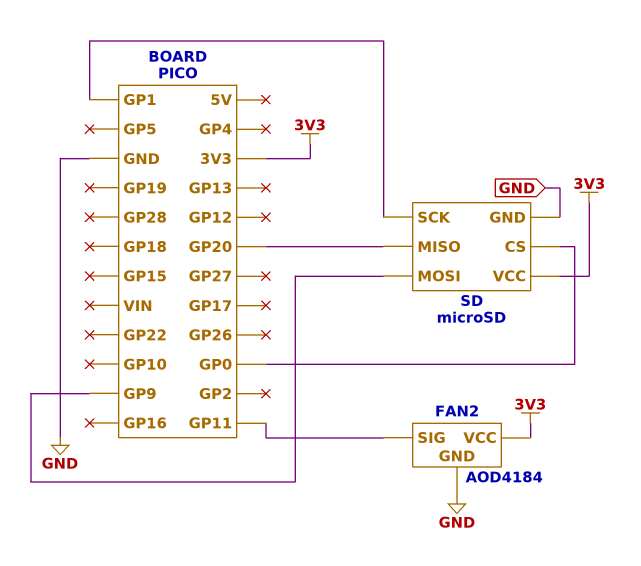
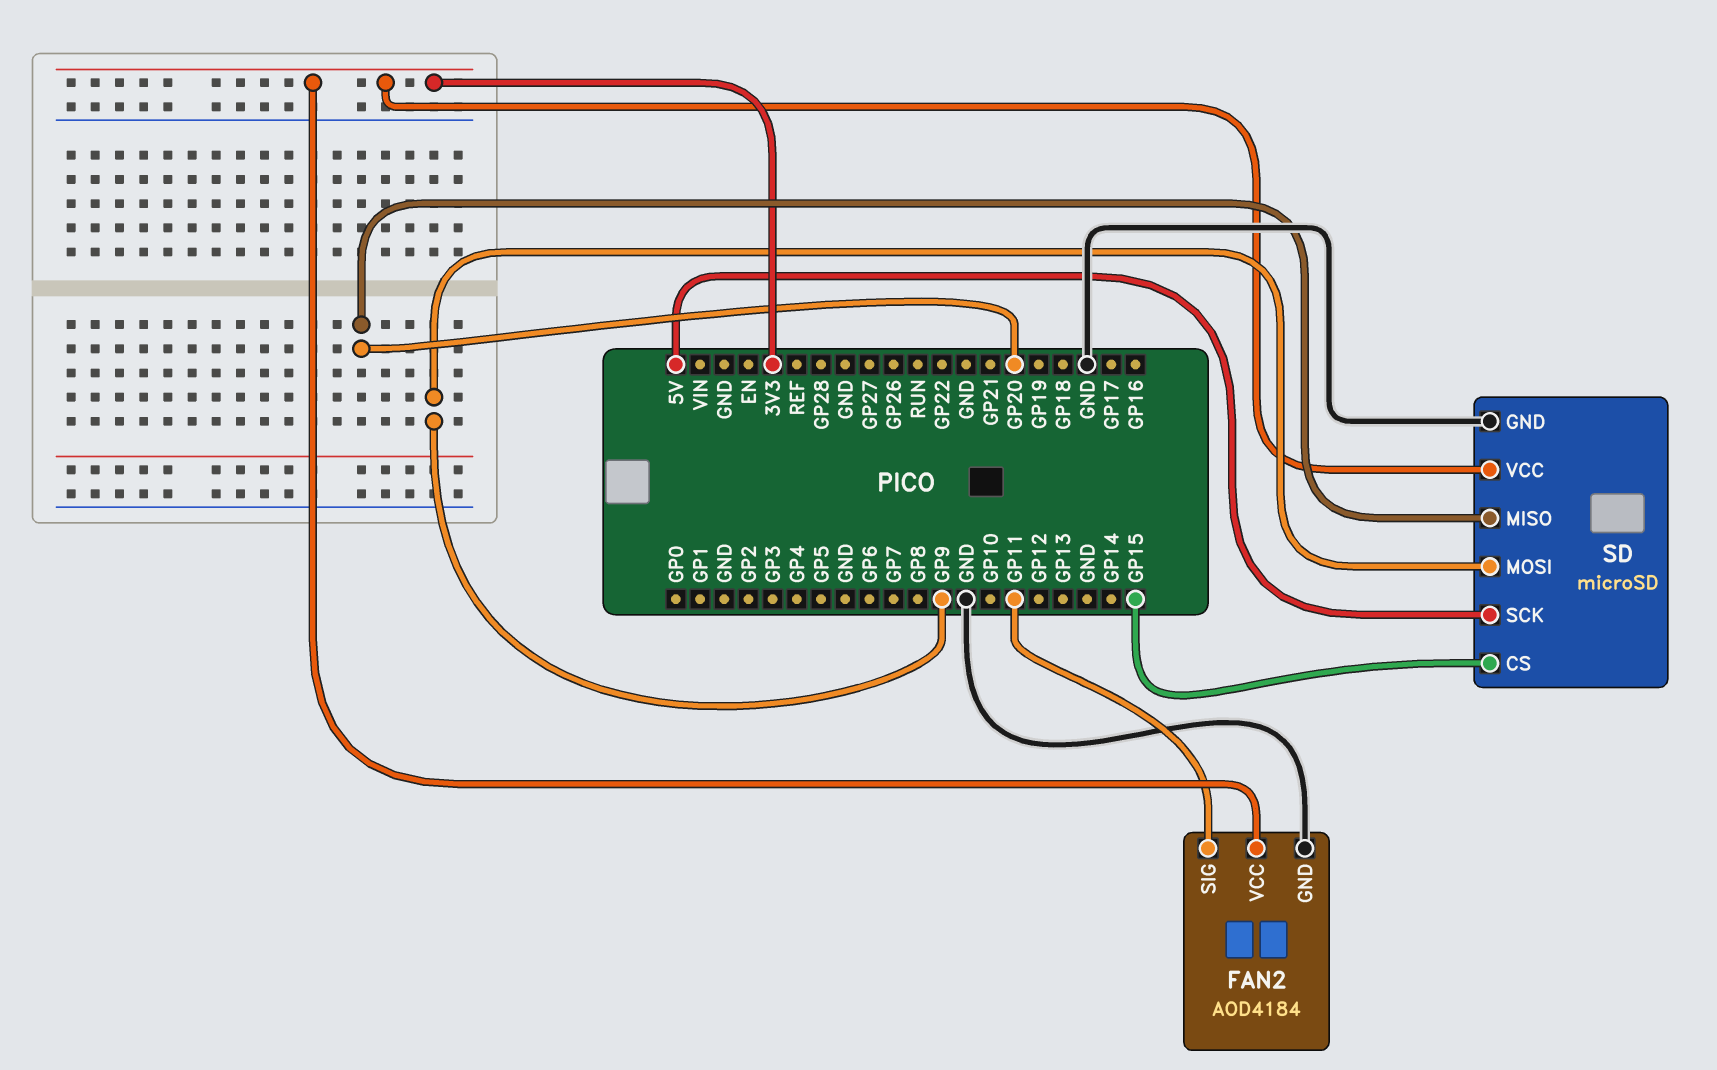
SD pin CS: GP0 -> GP15
SD pin SCK: GP1 -> 5V

